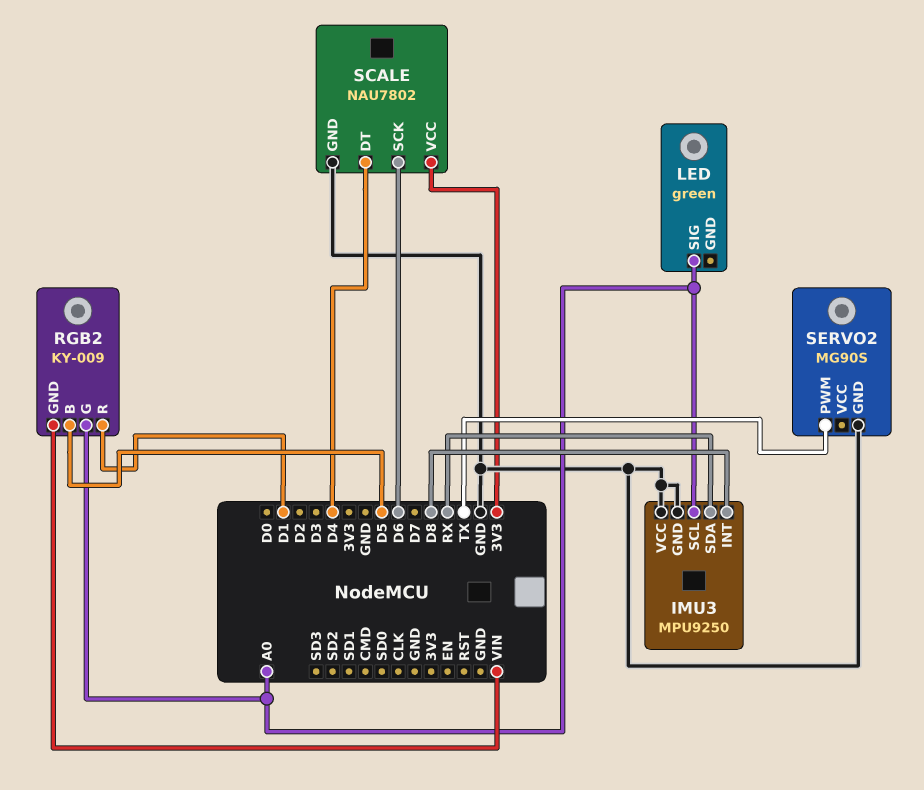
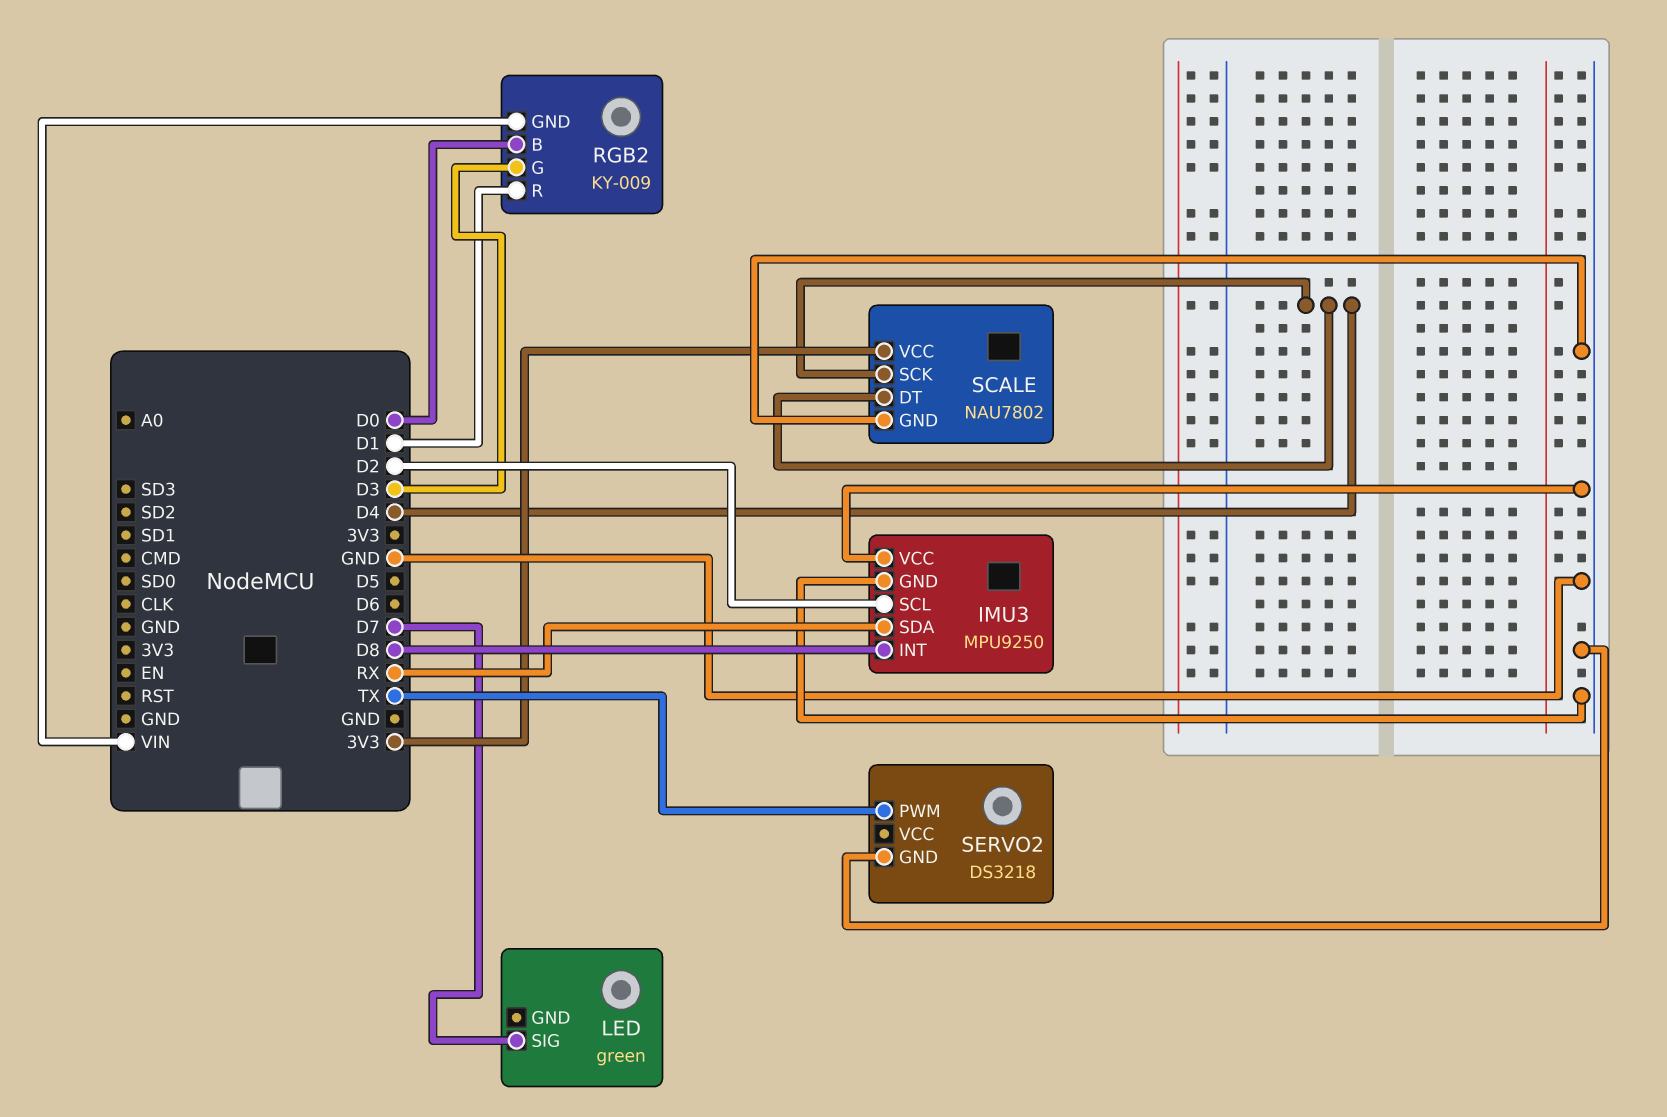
IMU3 pin SCL: A0 -> D2
LED pin SIG: A0 -> D7
RGB2 pin B: D5 -> D0
RGB2 pin G: A0 -> D3
SCALE pin SCK: D6 -> D4
SERVO2: MG90S -> DS3218

